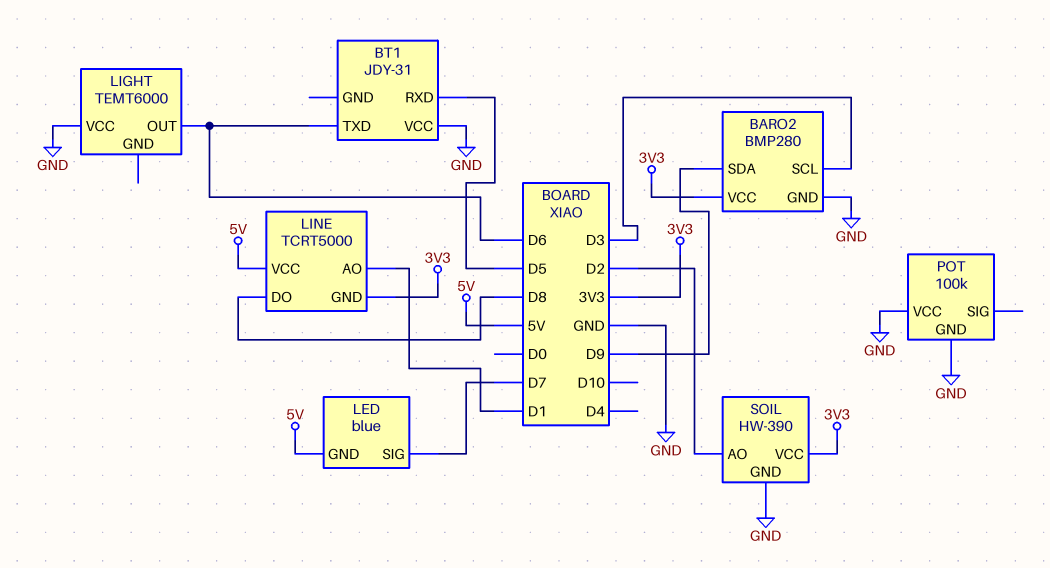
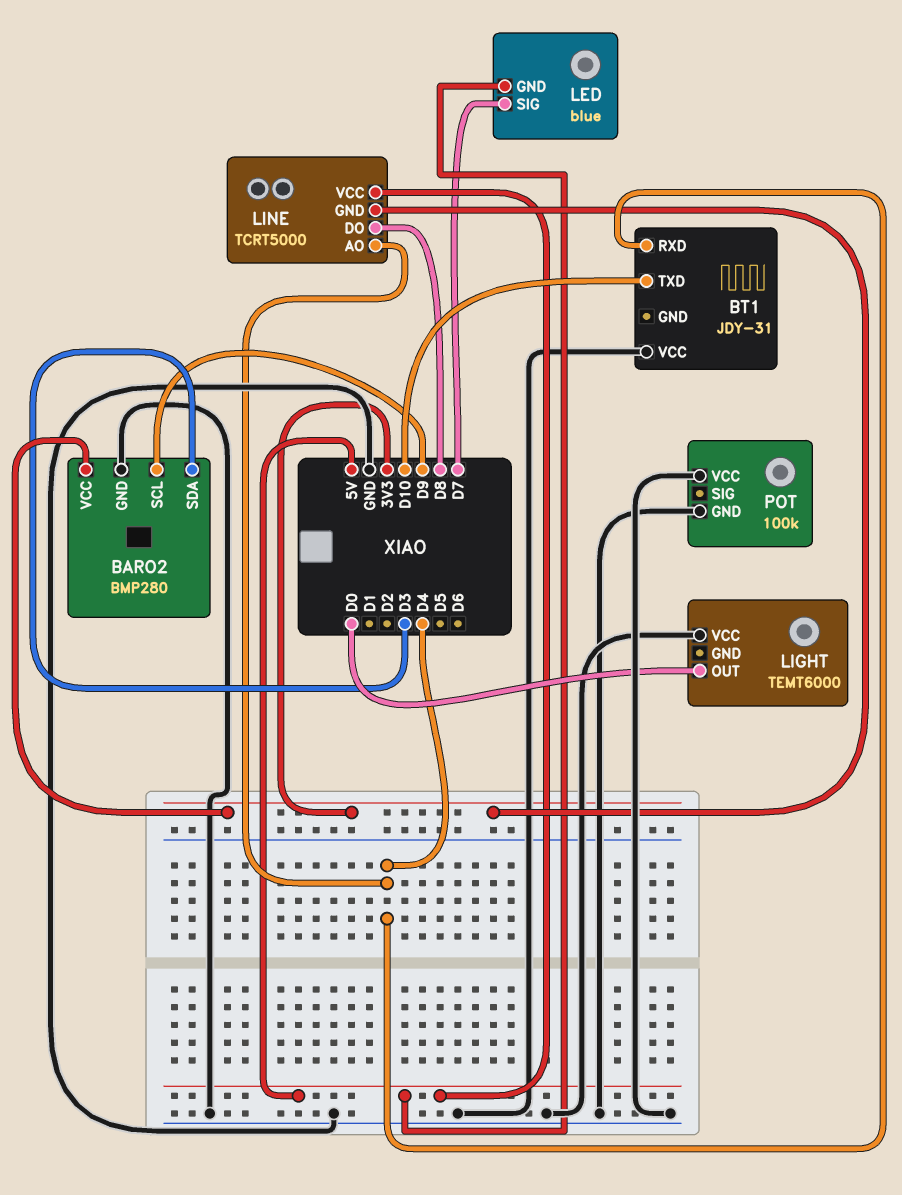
BARO2 pin SCL: D3 -> D9
BARO2 pin SDA: D9 -> D3
BT1 pin RXD: D5 -> D4
BT1 pin TXD: D6 -> D10
LIGHT pin OUT: D6 -> D0
LINE pin AO: D1 -> D4
SOIL: HW-390 -> none
SOIL pin AO: D2 -> none
SOIL pin GND: GND -> none
SOIL pin VCC: 3V3 -> none

